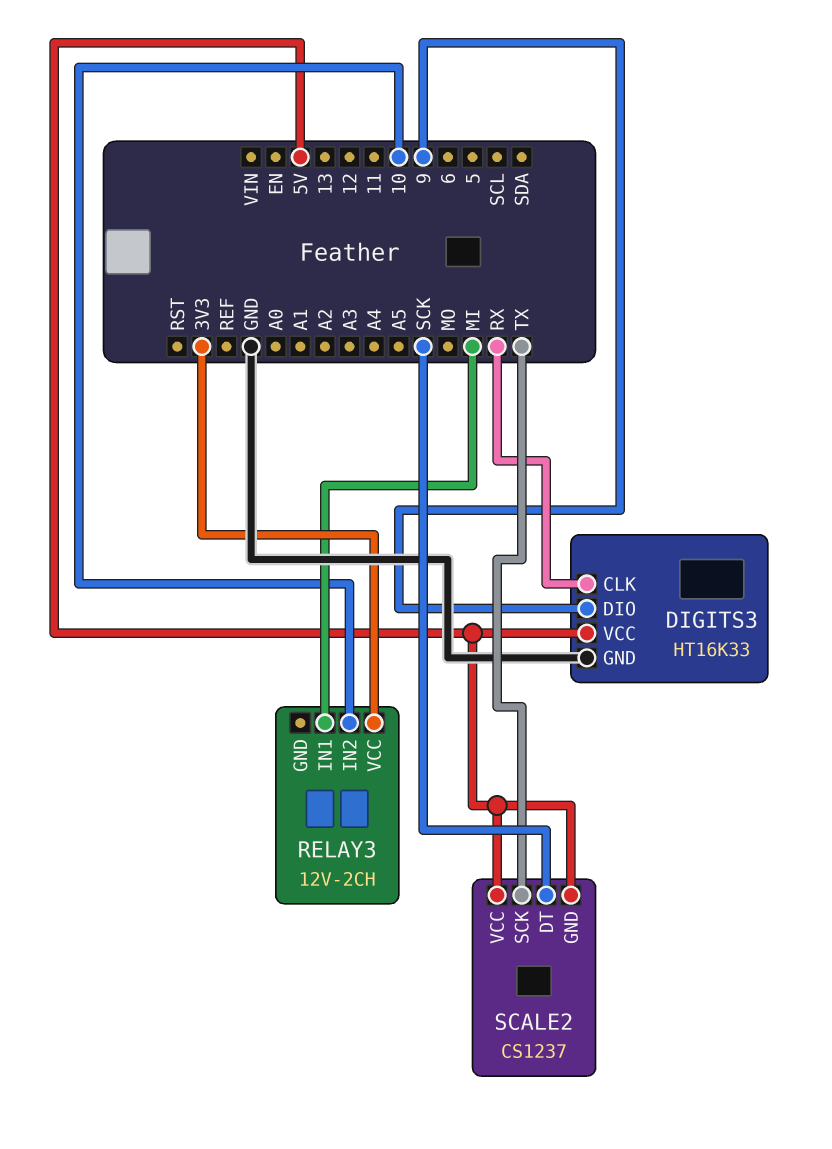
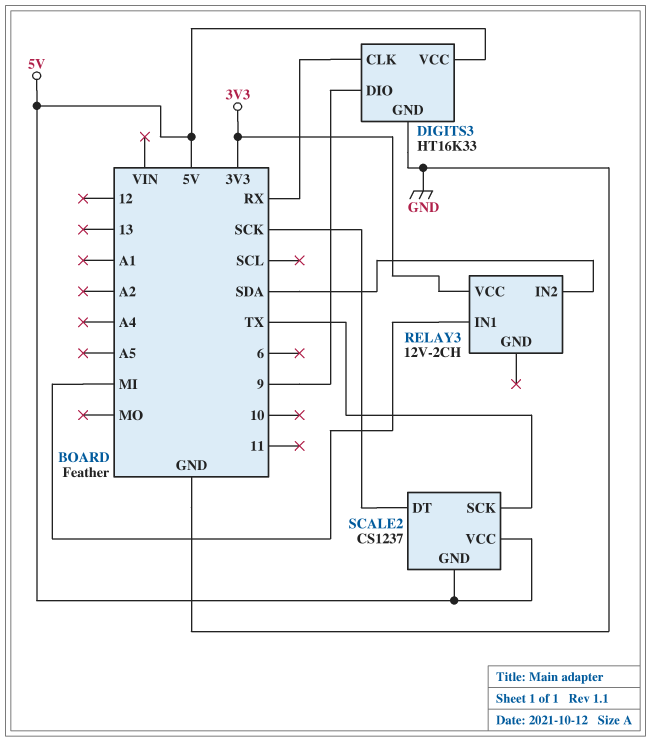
RELAY3 pin IN2: 10 -> SDA

